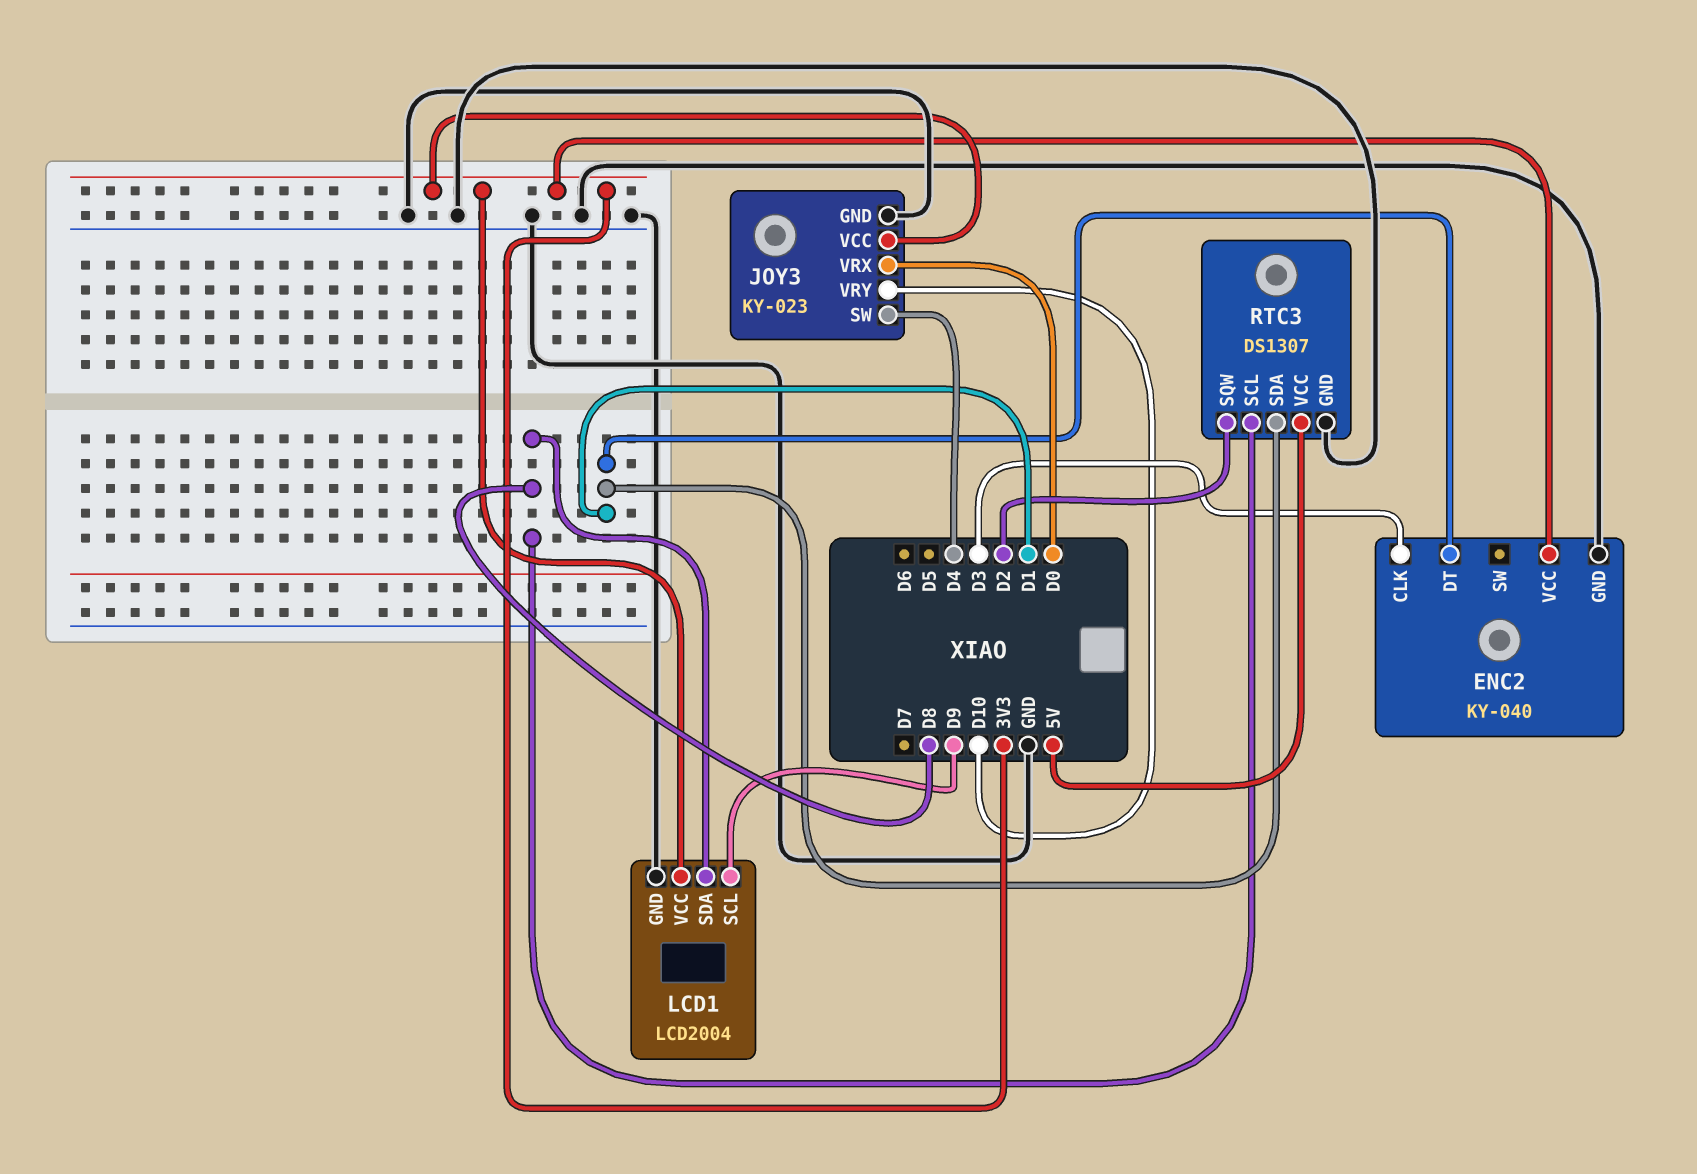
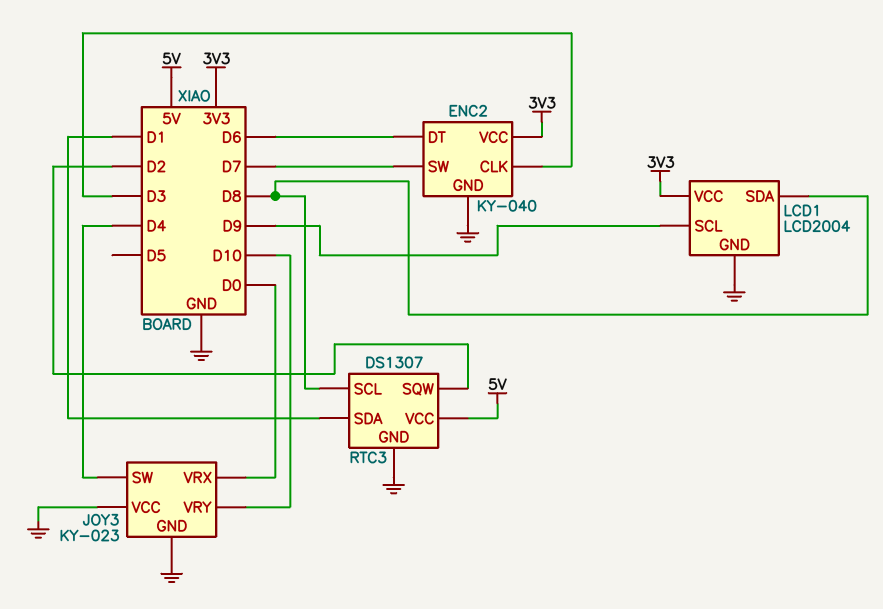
ENC2 pin DT: D1 -> D6
ENC2 pin SW: none -> D7
JOY3 pin VCC: 3V3 -> GND

